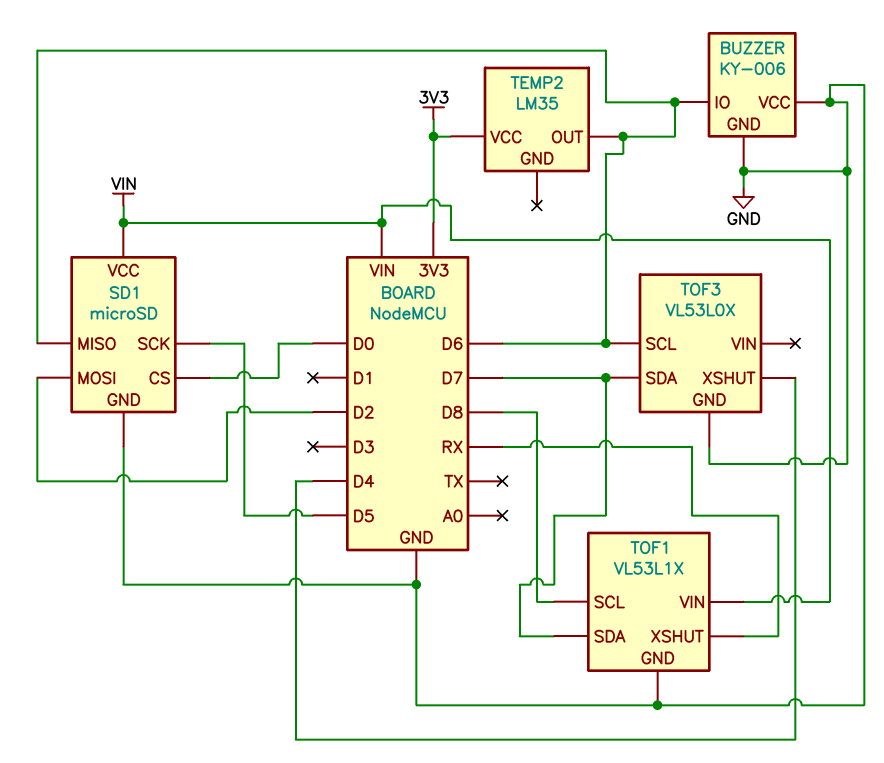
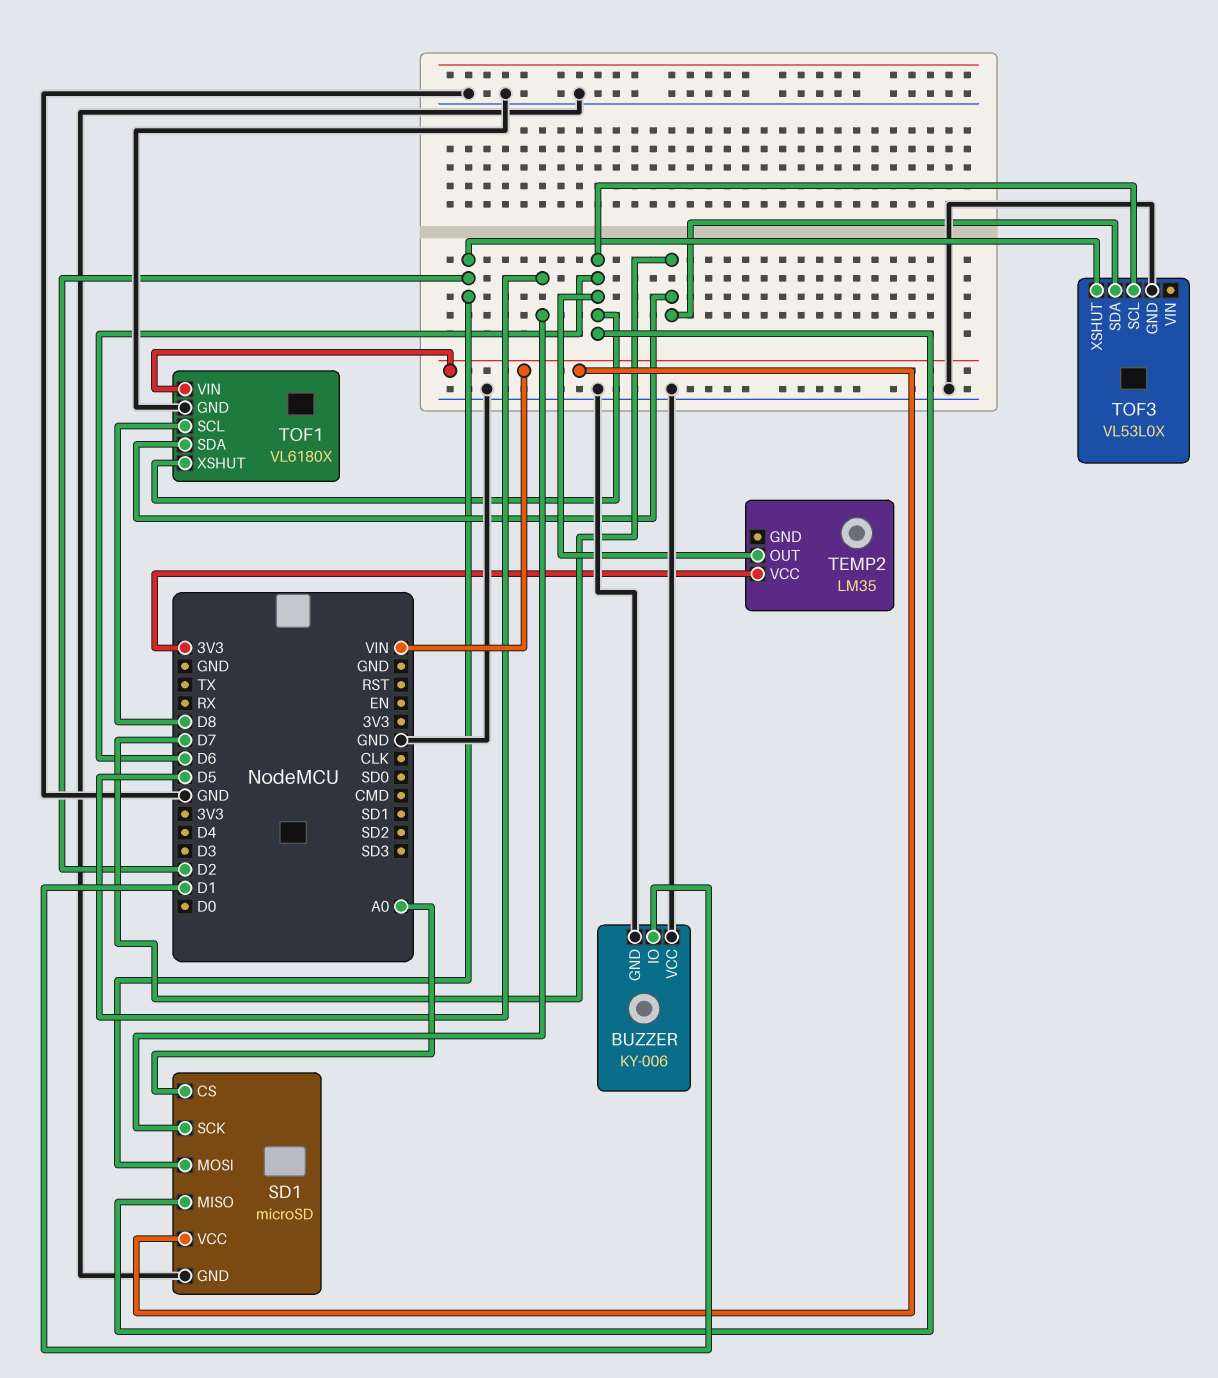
BUZZER pin IO: D6 -> D1
SD1 pin CS: D0 -> A0
TOF1: VL53L1X -> VL6180X
TOF1 pin XSHUT: RX -> D6
TOF3 pin XSHUT: D4 -> D2

